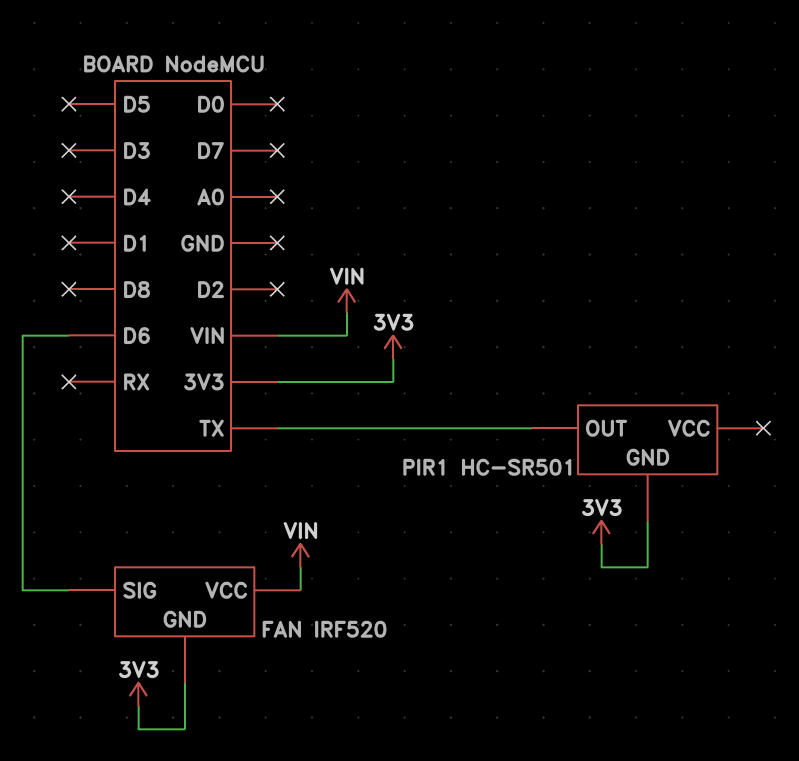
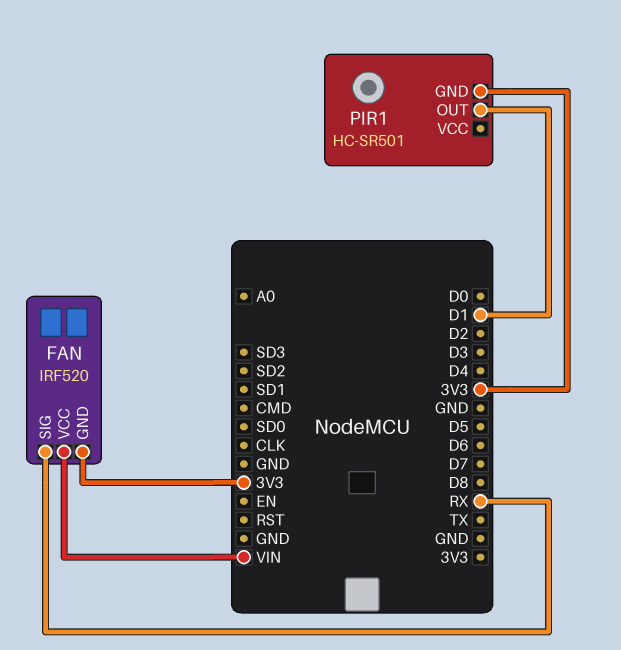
FAN pin SIG: D6 -> RX
PIR1 pin OUT: TX -> D1

